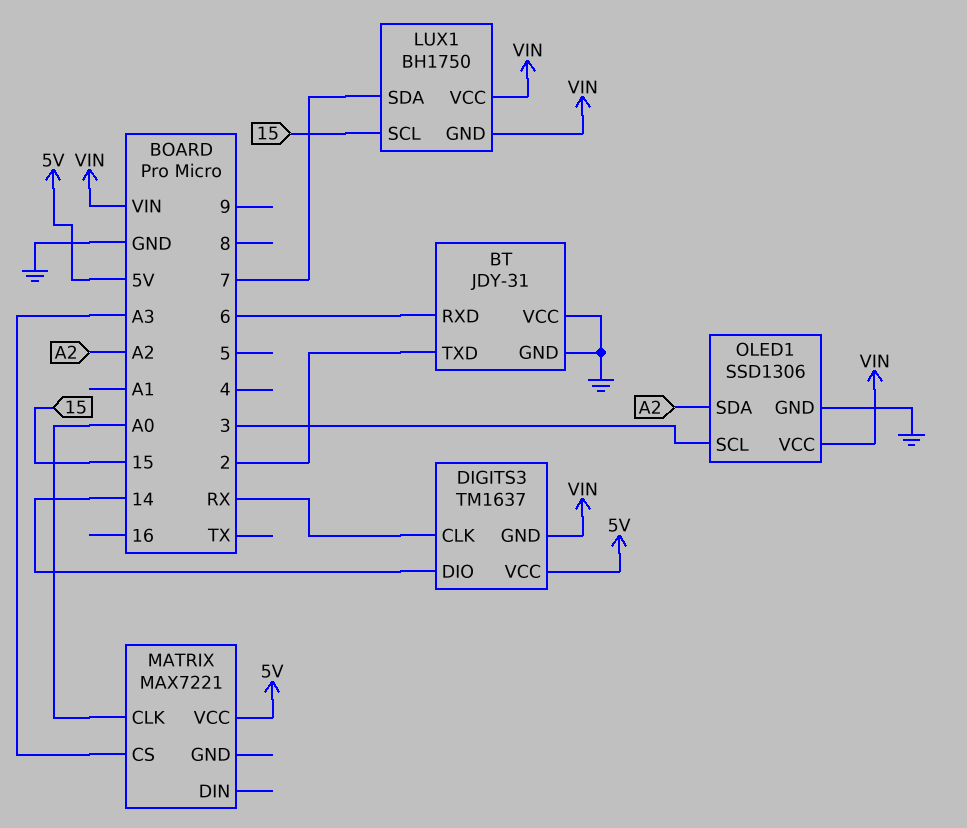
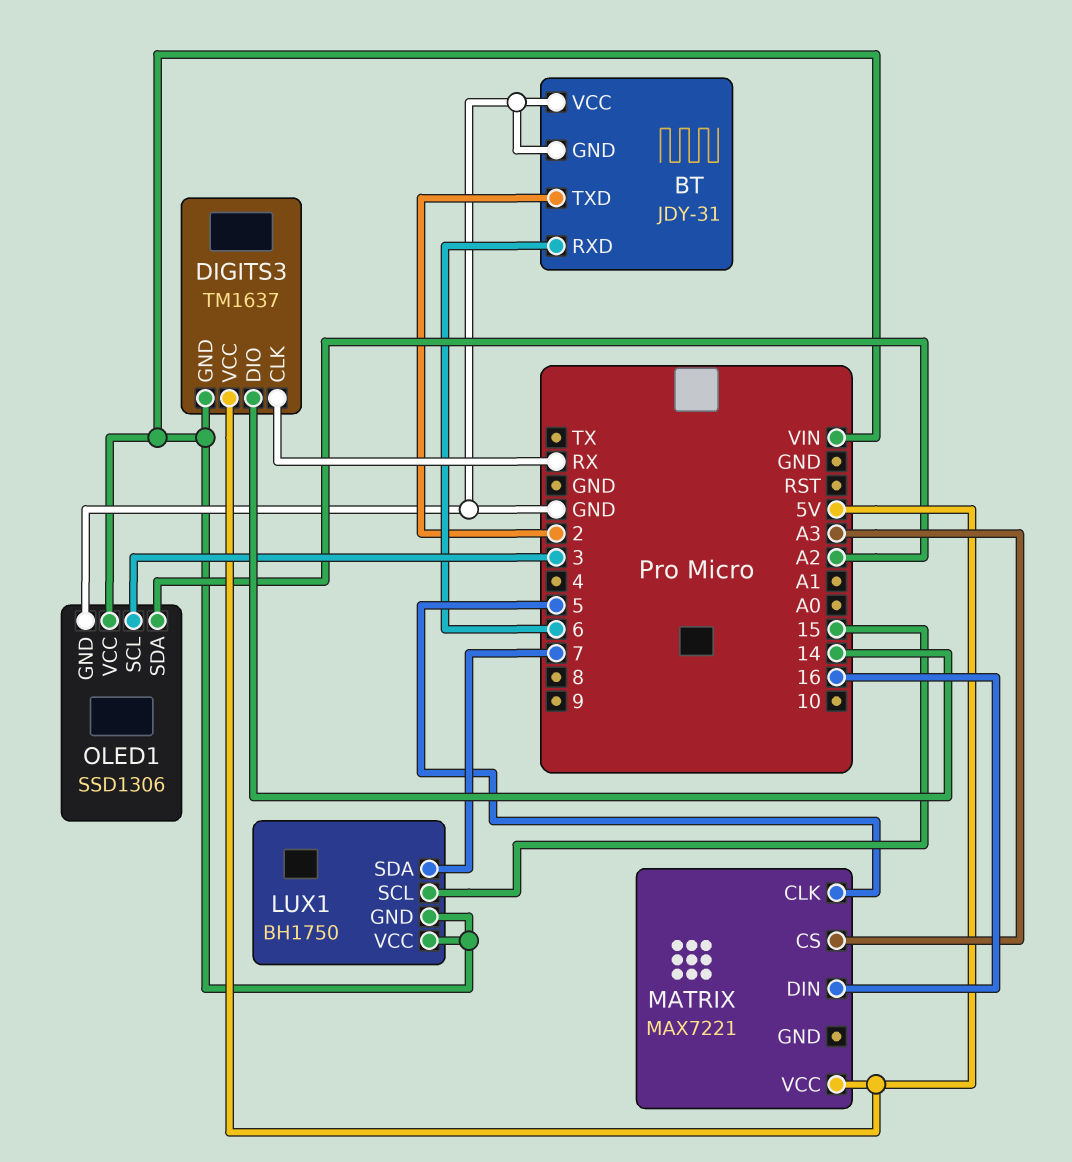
MATRIX pin CLK: A0 -> 5
MATRIX pin DIN: none -> 16

